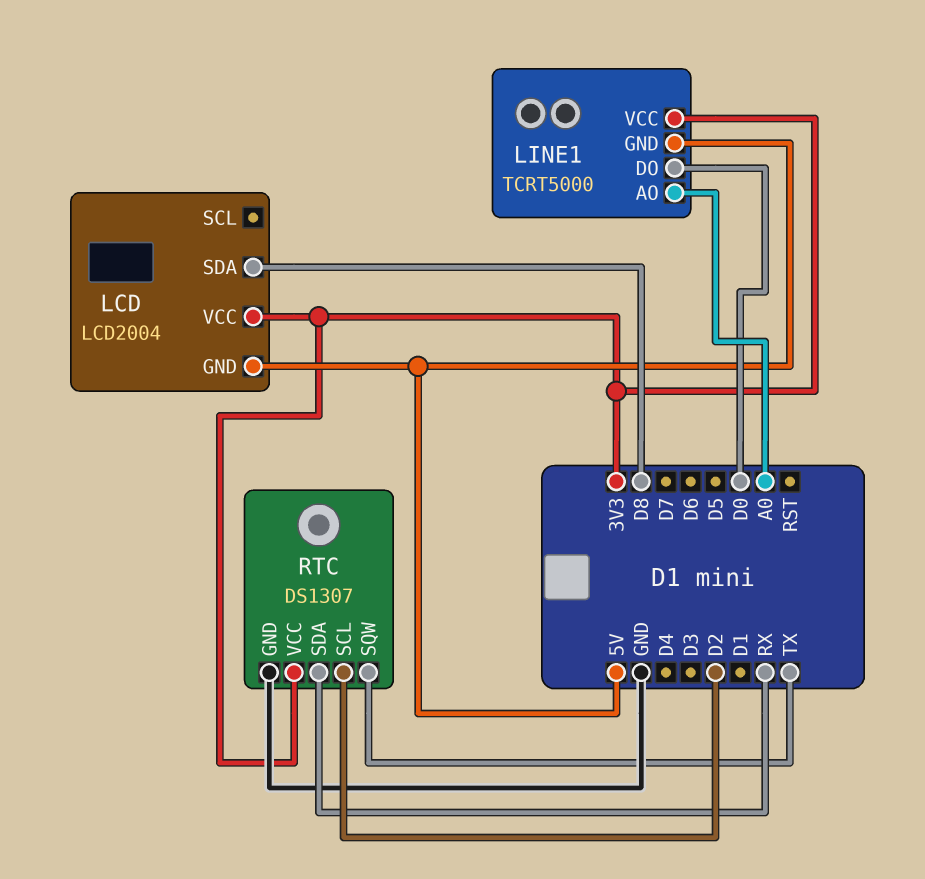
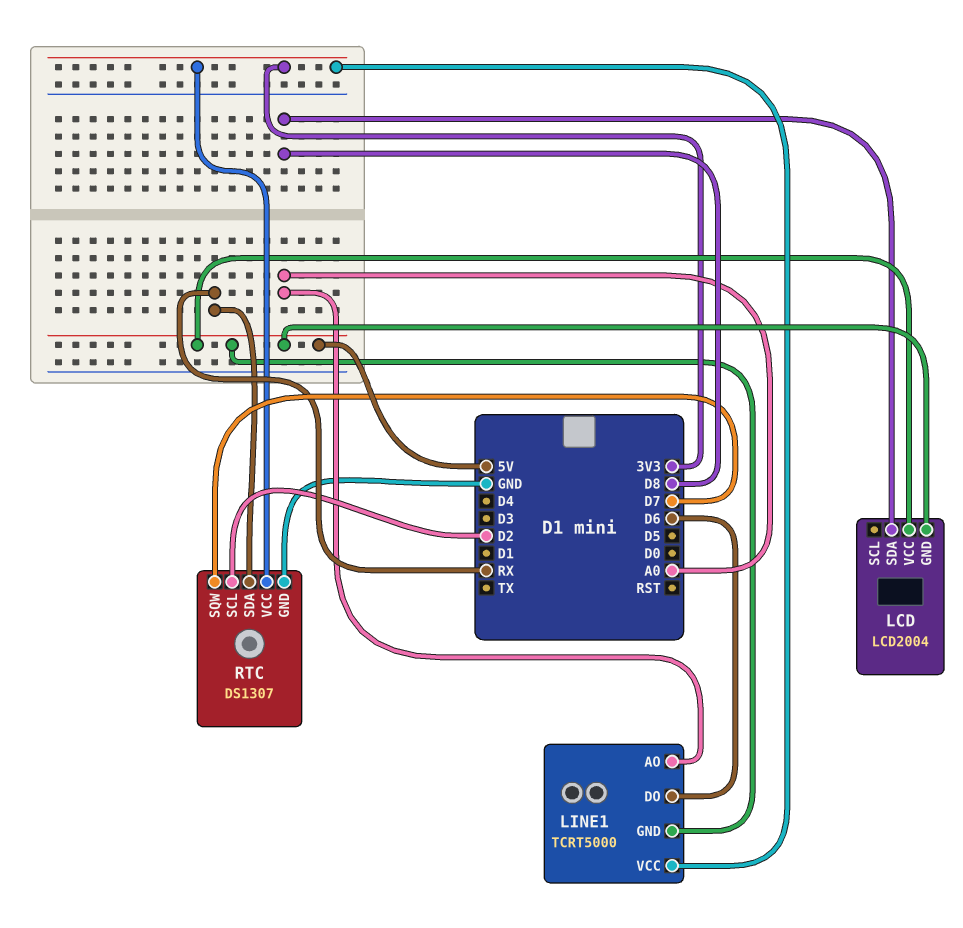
LCD pin VCC: 3V3 -> 5V
LINE1 pin DO: D0 -> D6
RTC pin SQW: TX -> D7

